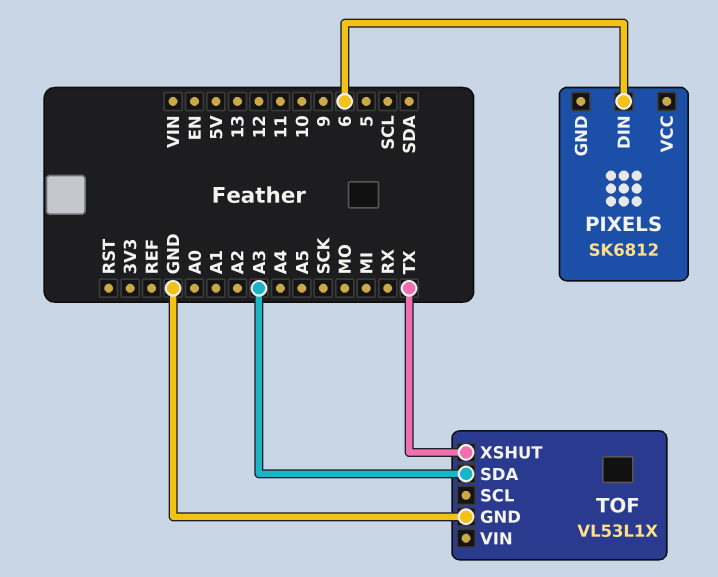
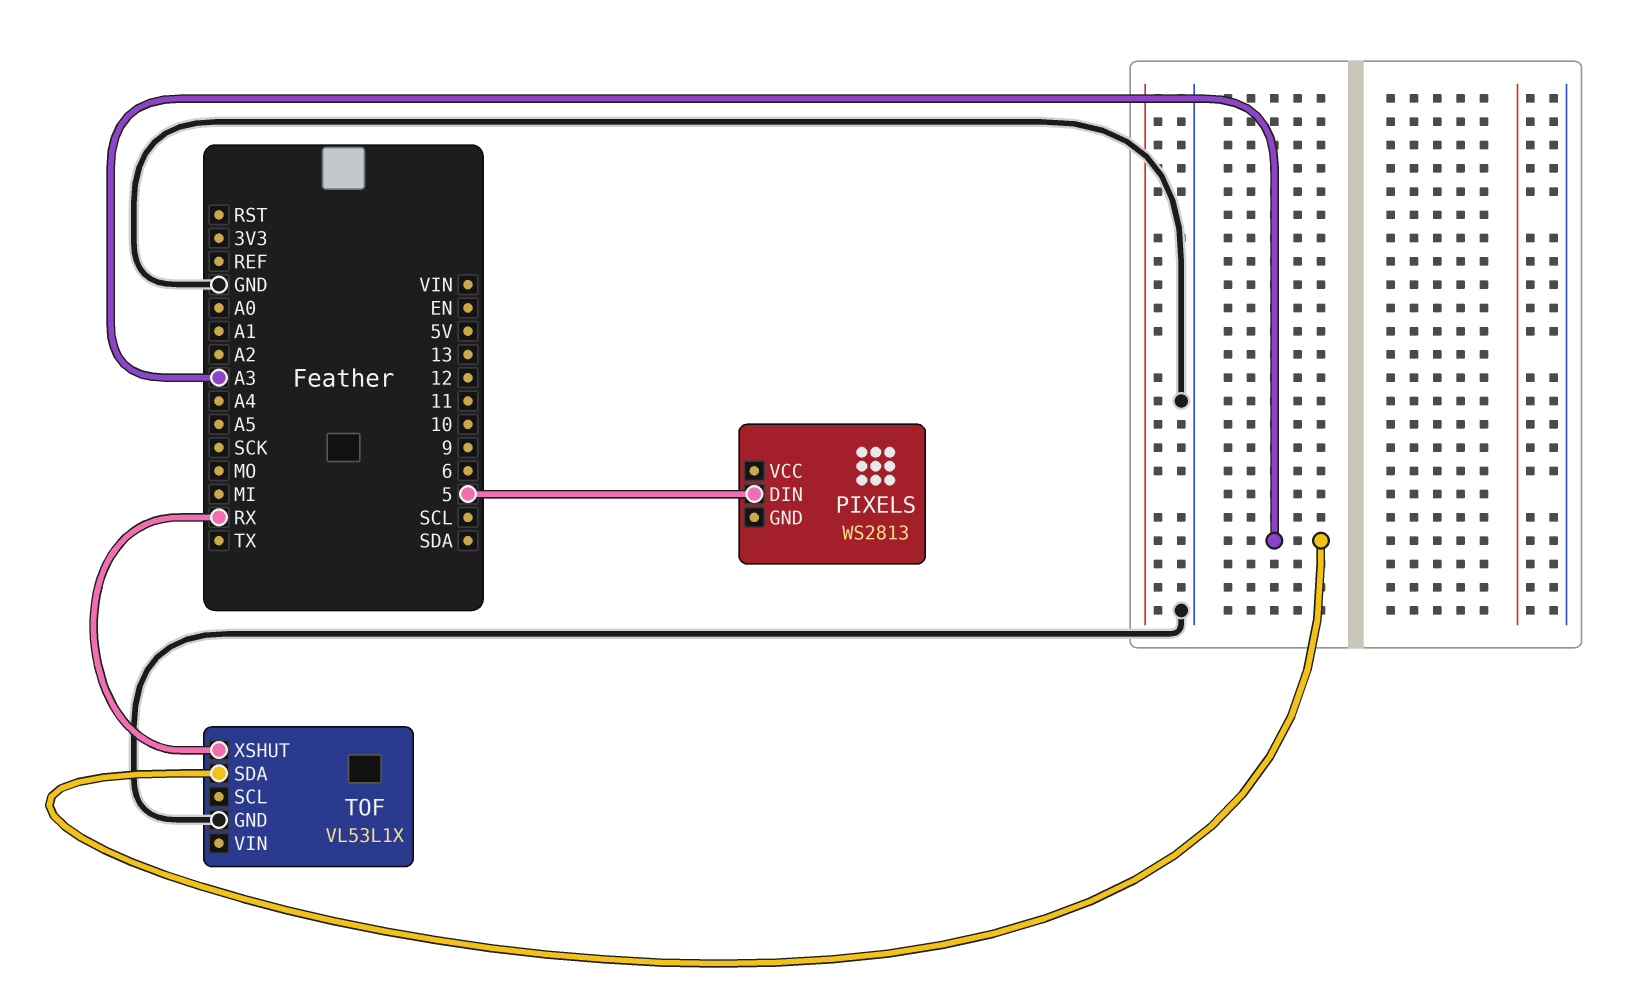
PIXELS: SK6812 -> WS2813
PIXELS pin DIN: 6 -> 5
TOF pin XSHUT: TX -> RX

